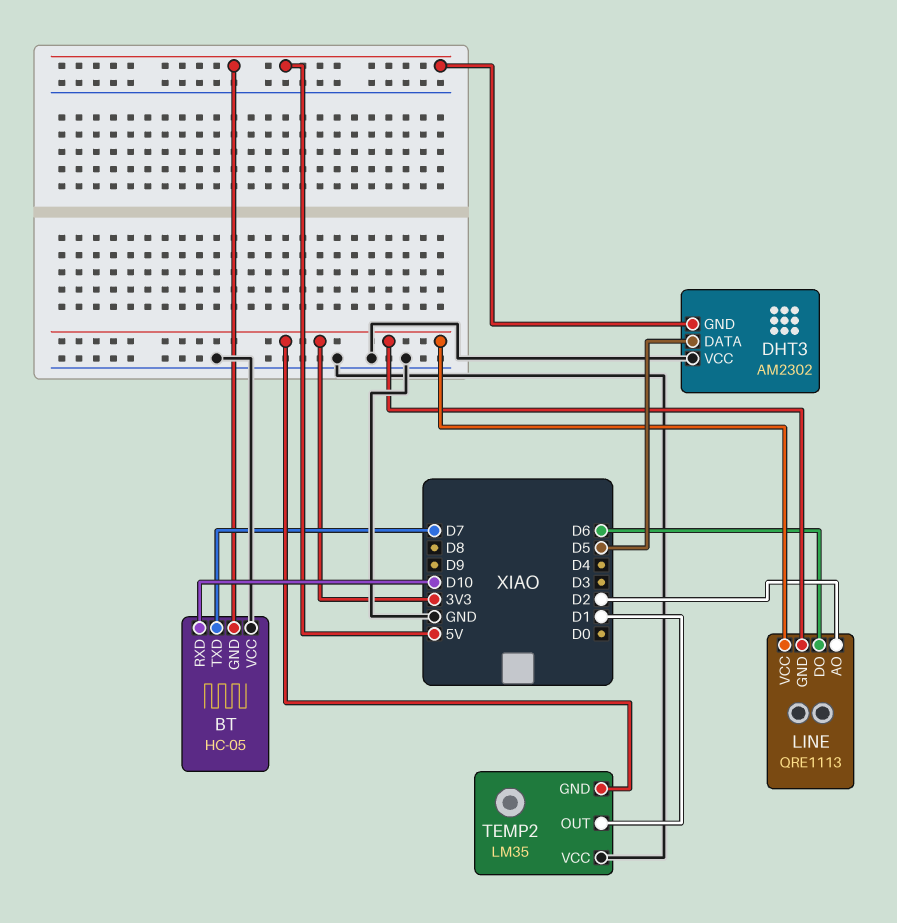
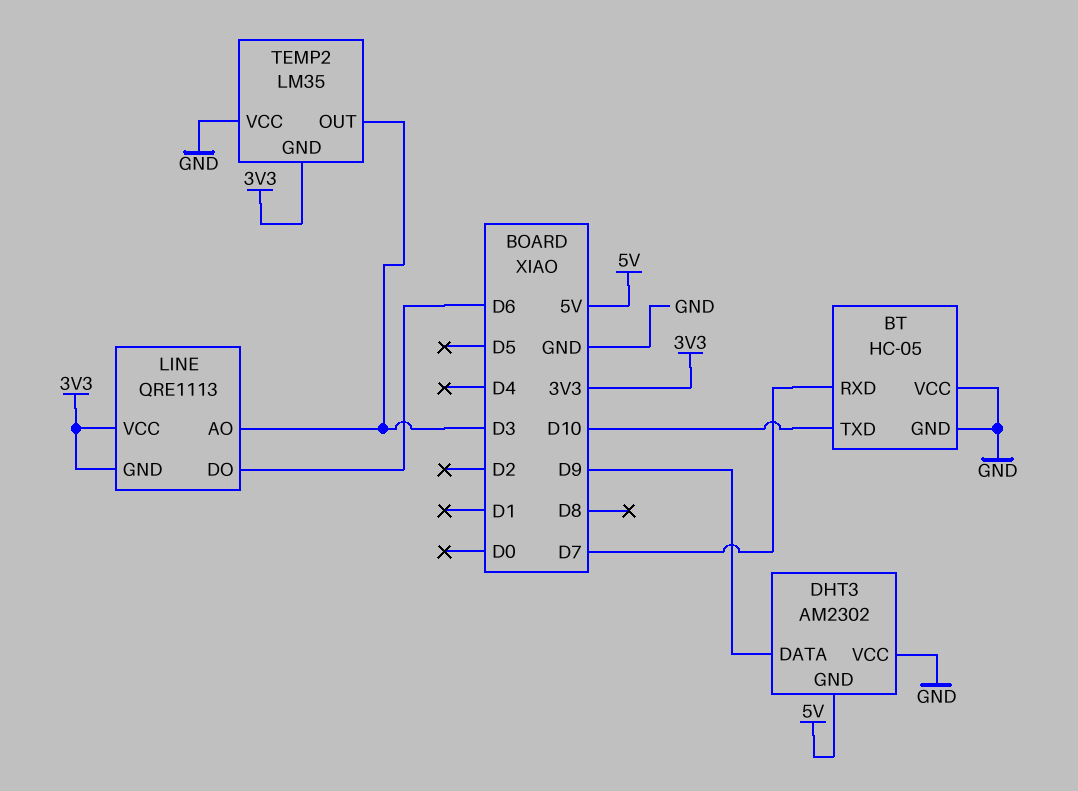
BT pin GND: 5V -> GND
BT pin RXD: D10 -> D7
BT pin TXD: D7 -> D10
DHT3 pin DATA: D5 -> D9
LINE pin AO: D2 -> D3
TEMP2 pin OUT: D1 -> D3

